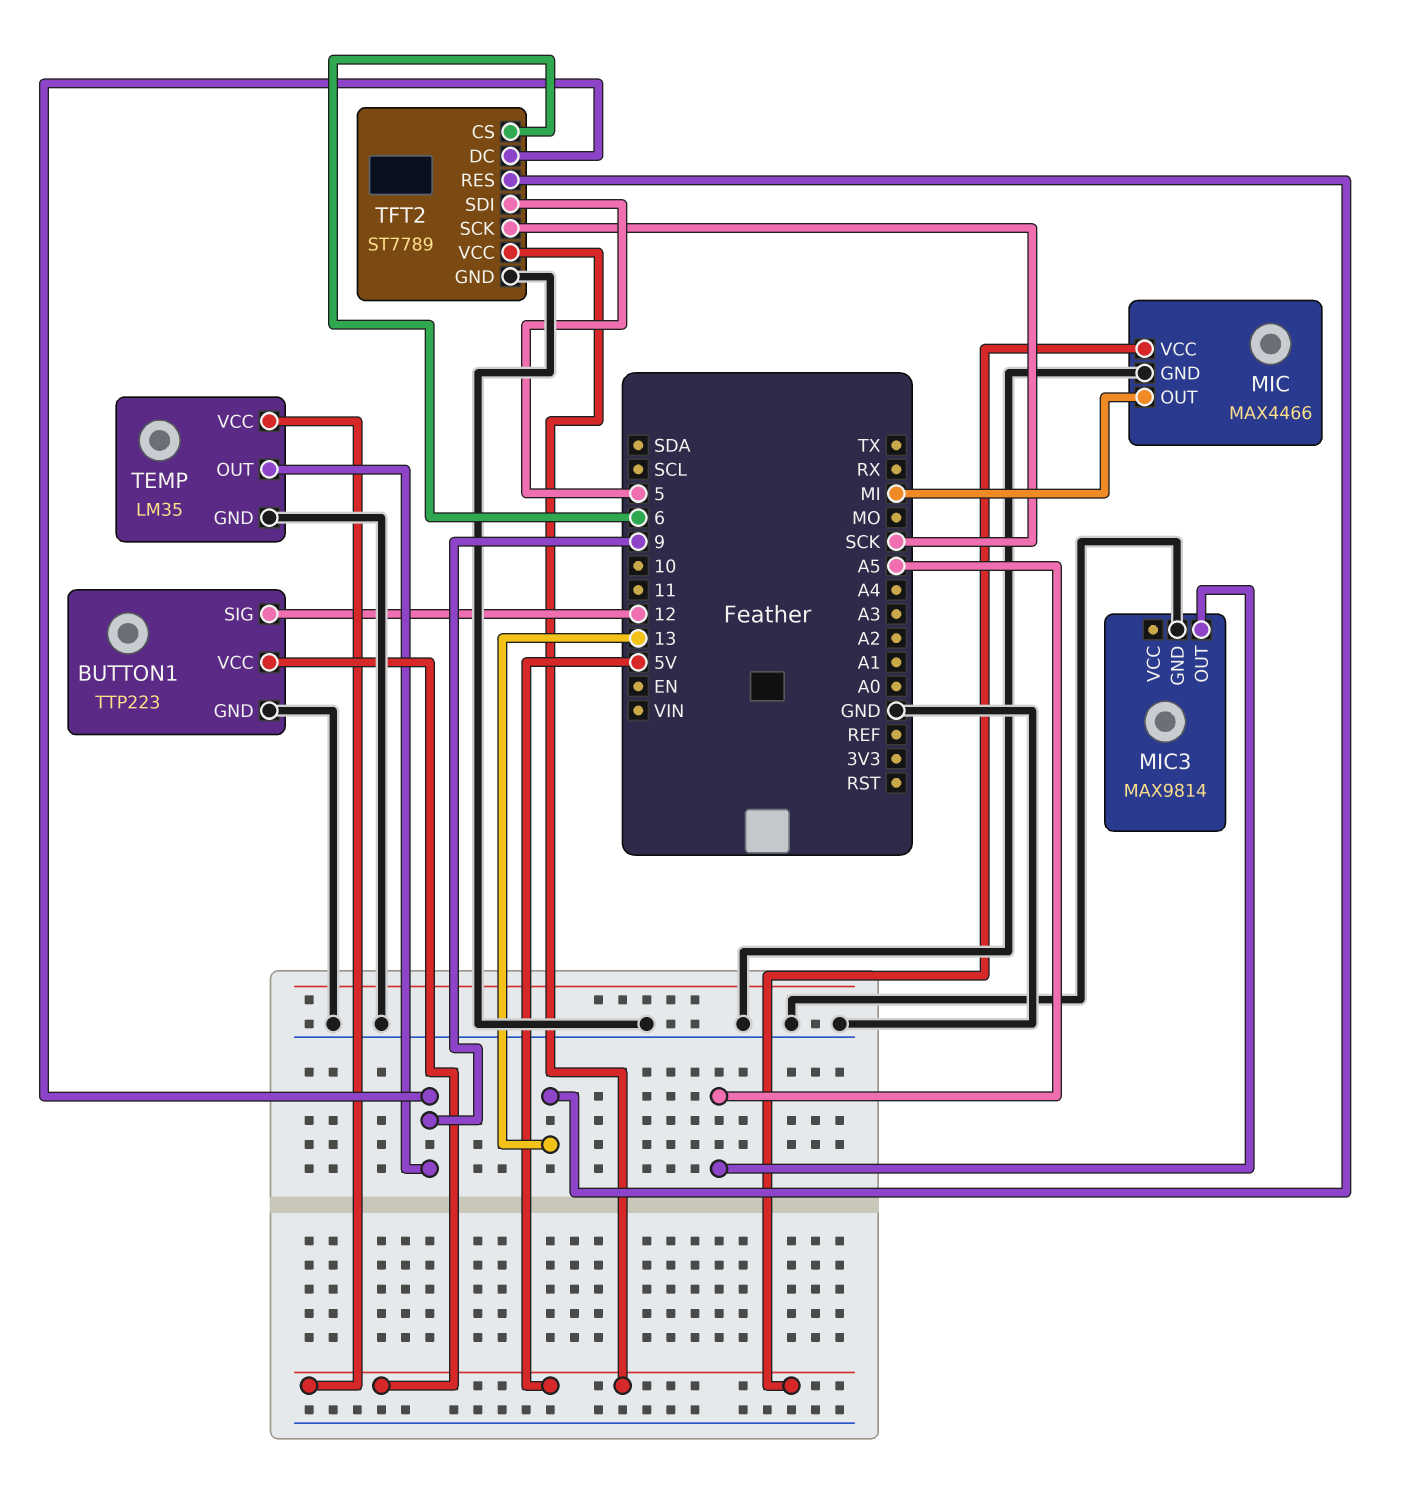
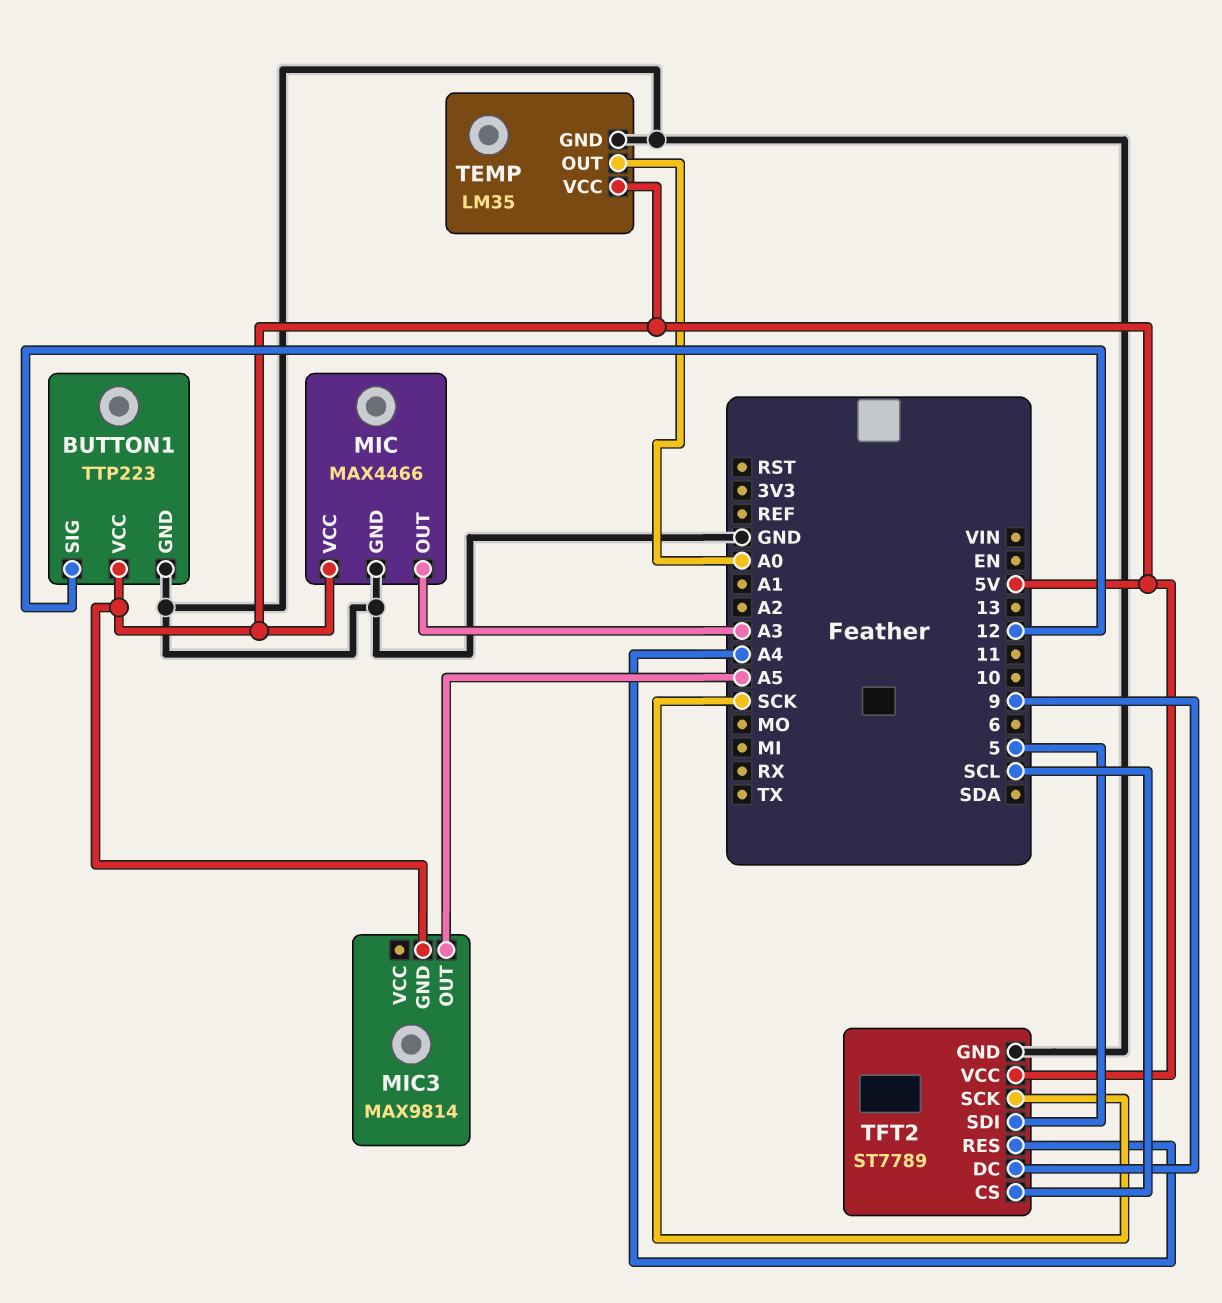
MIC pin OUT: MI -> A3
MIC3 pin GND: GND -> 5V
TEMP pin OUT: 9 -> A0
TFT2 pin CS: 6 -> SCL
TFT2 pin RES: 13 -> A4

